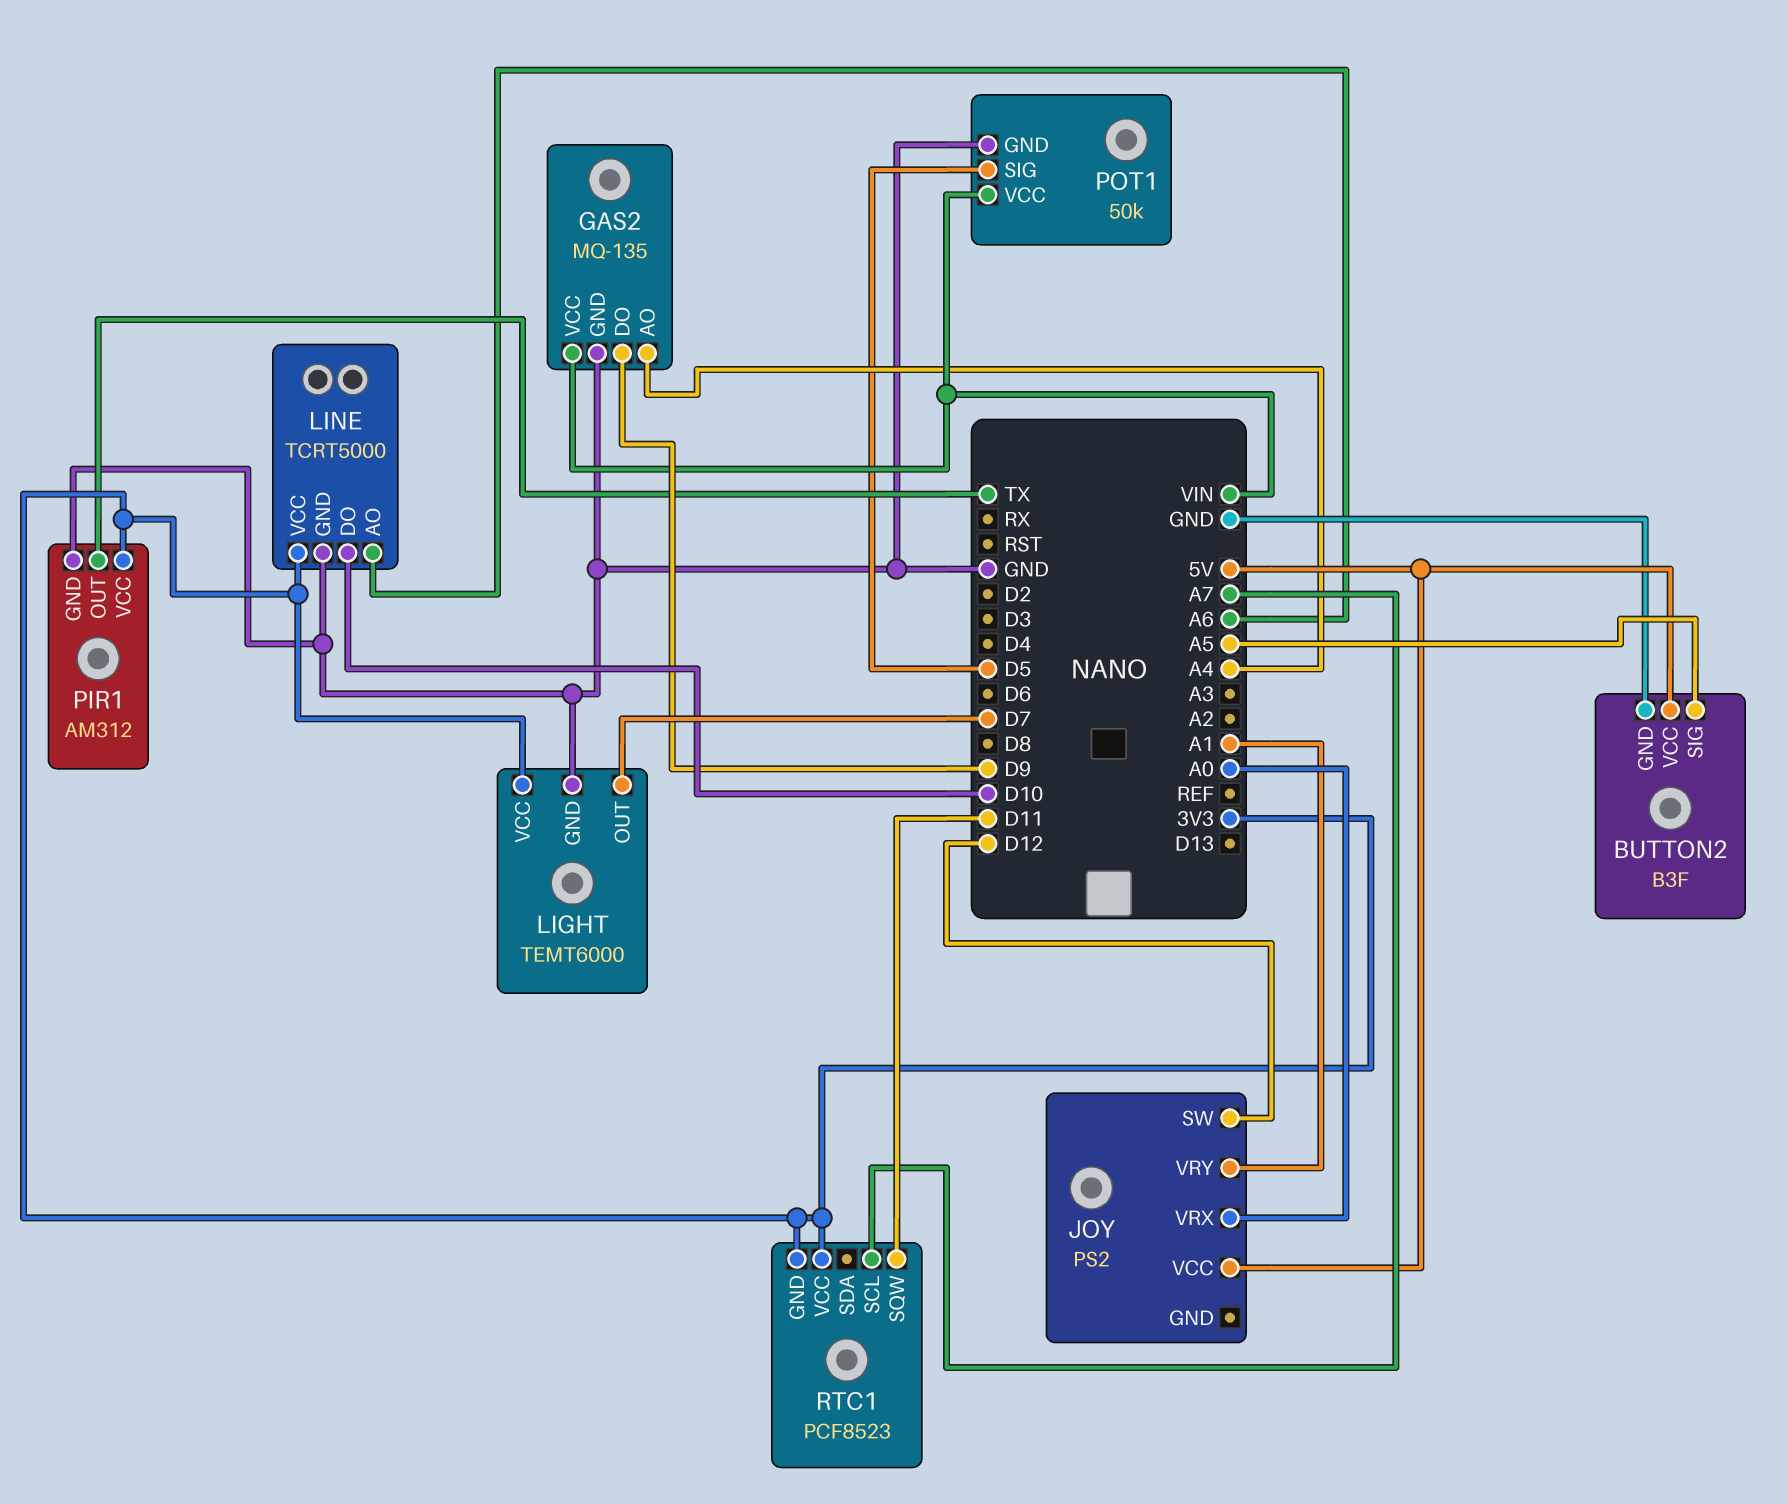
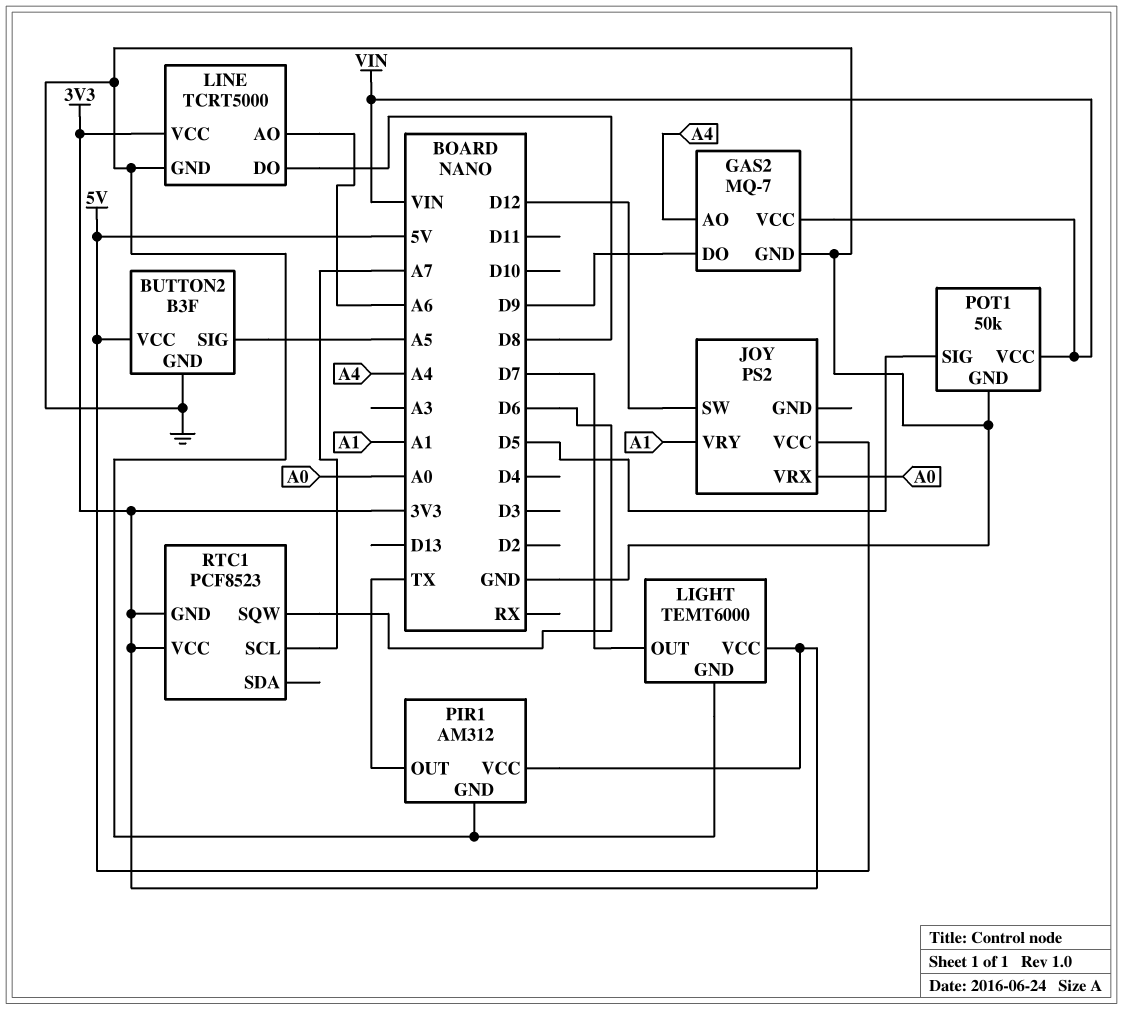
GAS2: MQ-135 -> MQ-7
LINE pin DO: D10 -> D8
RTC1 pin SQW: D11 -> D6

